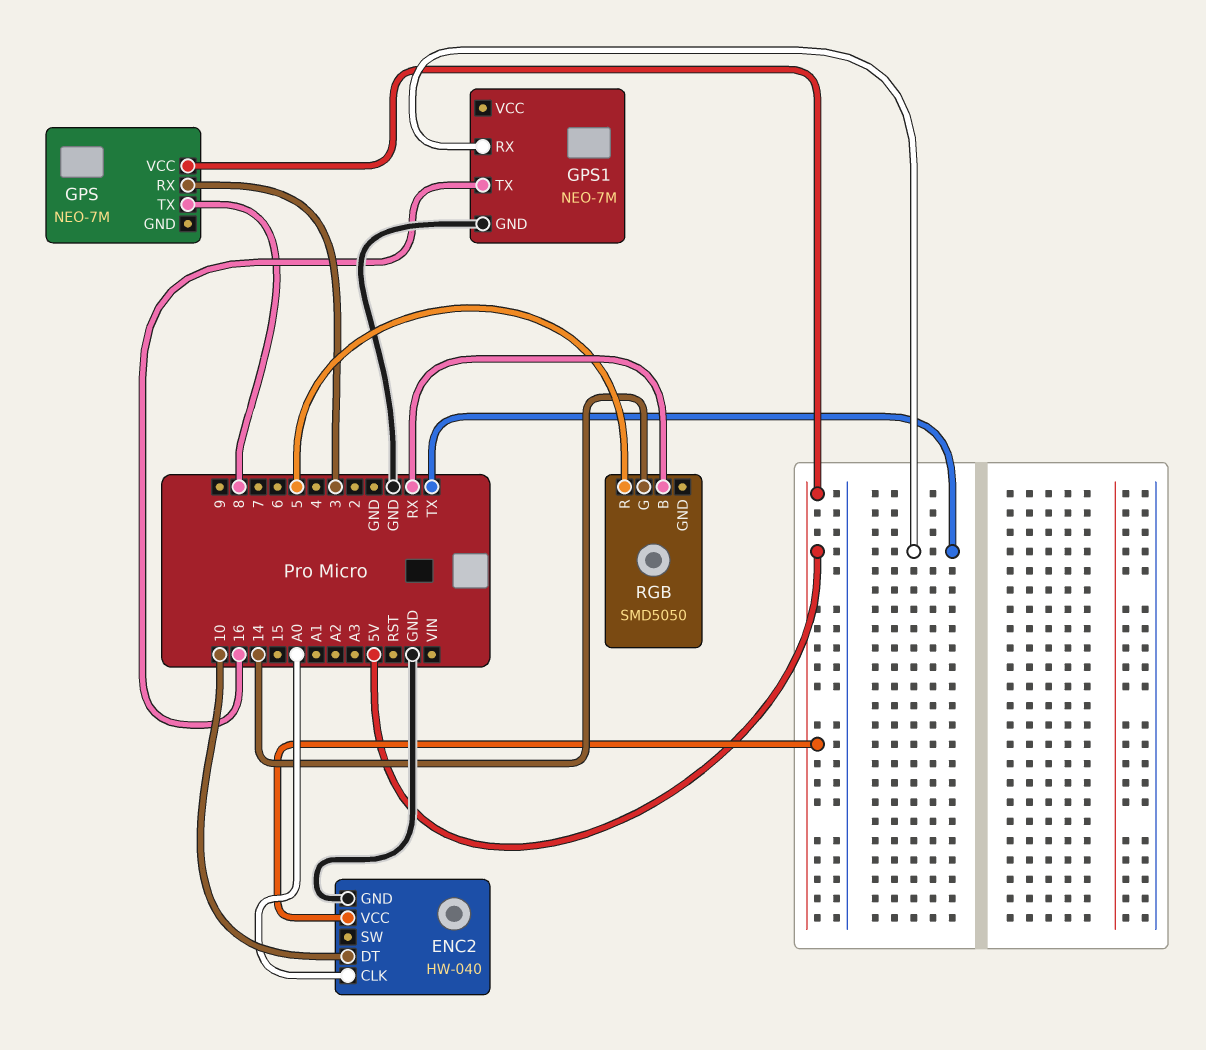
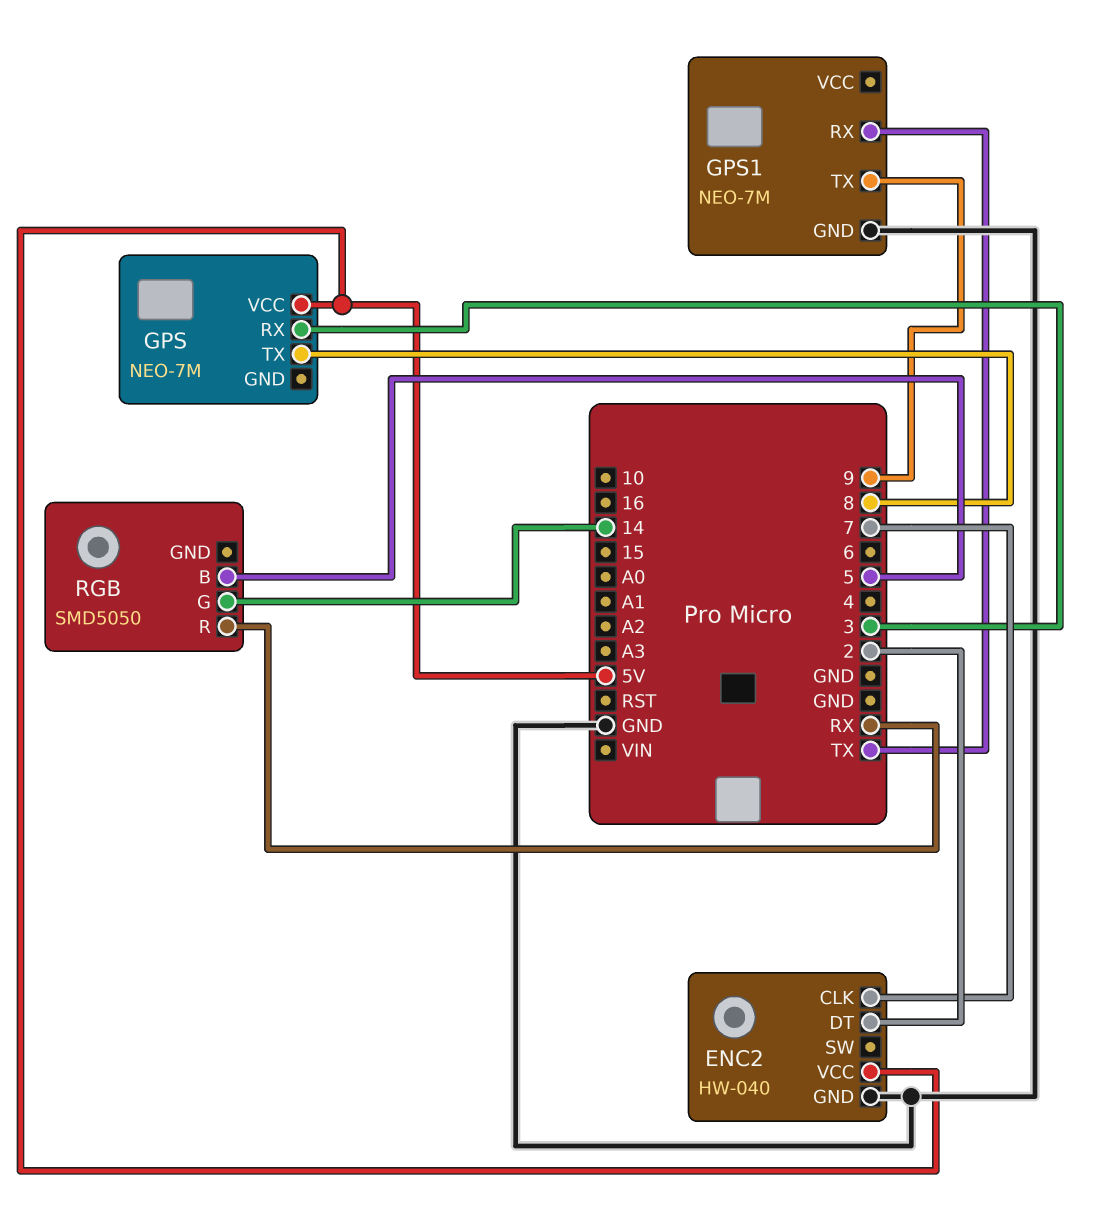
ENC2 pin CLK: A0 -> 7
ENC2 pin DT: 10 -> 2
GPS1 pin TX: 16 -> 9
RGB pin B: RX -> 5
RGB pin R: 5 -> RX

